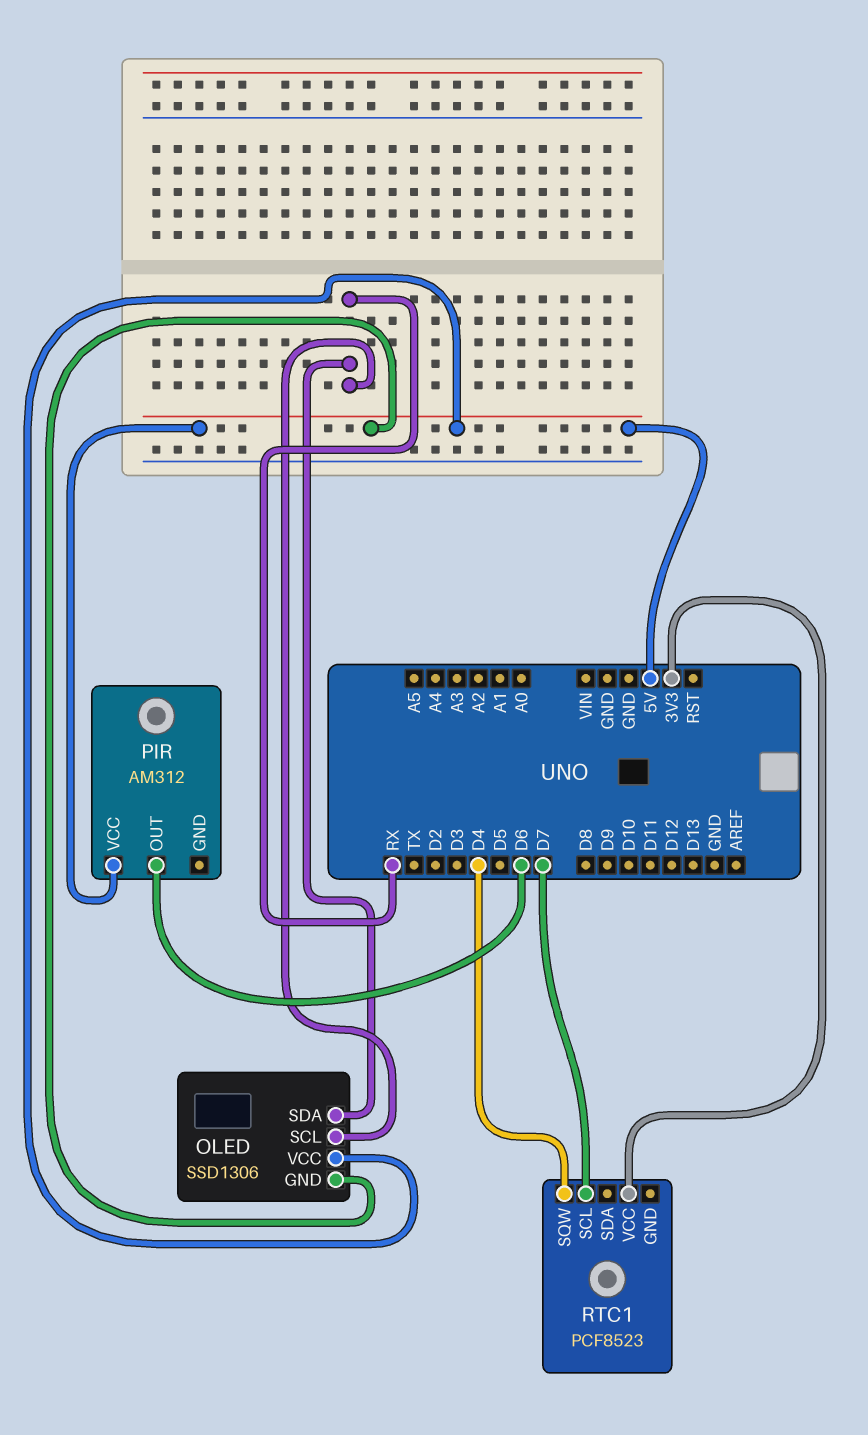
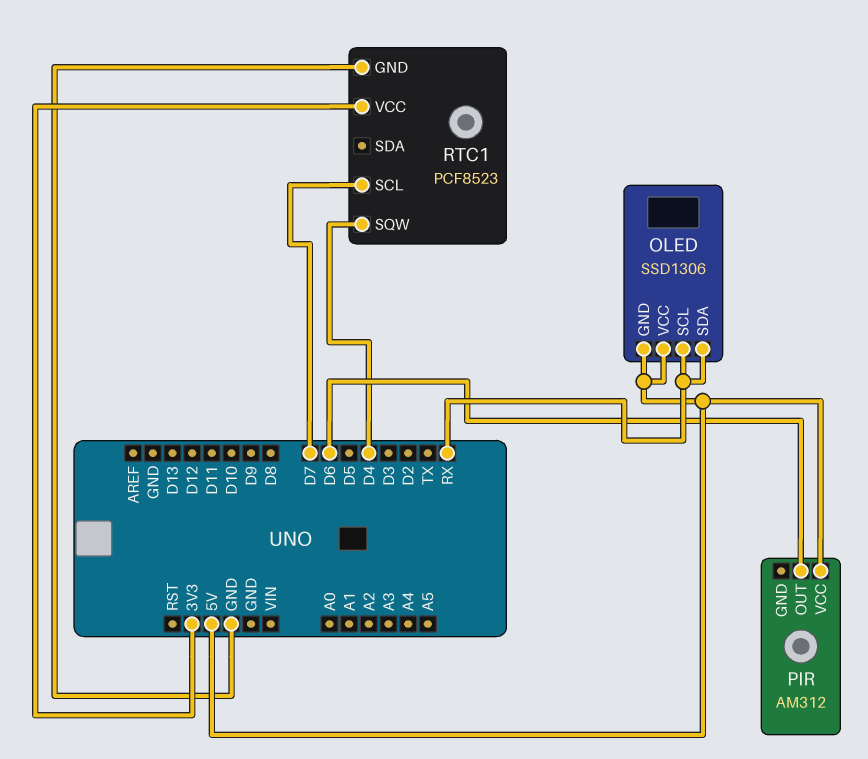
RTC1 pin GND: none -> GND

